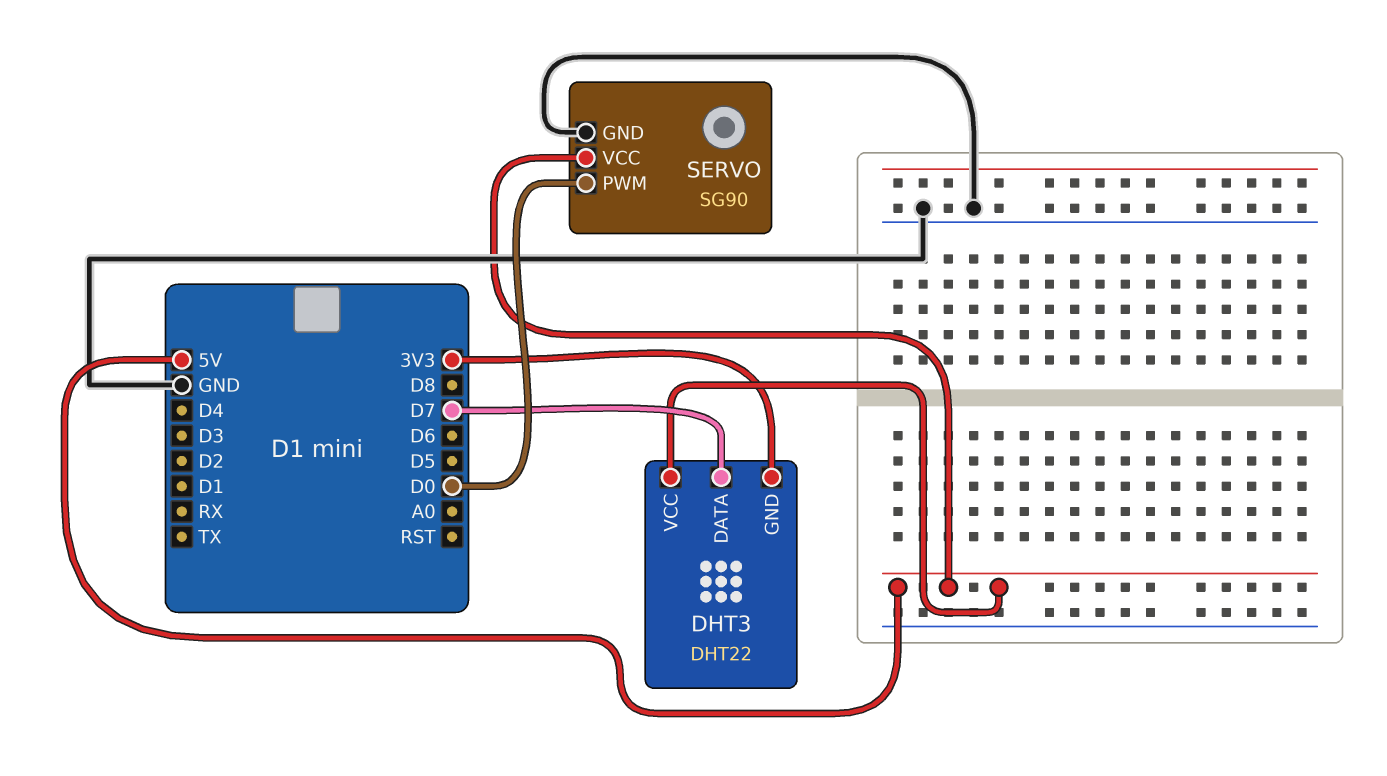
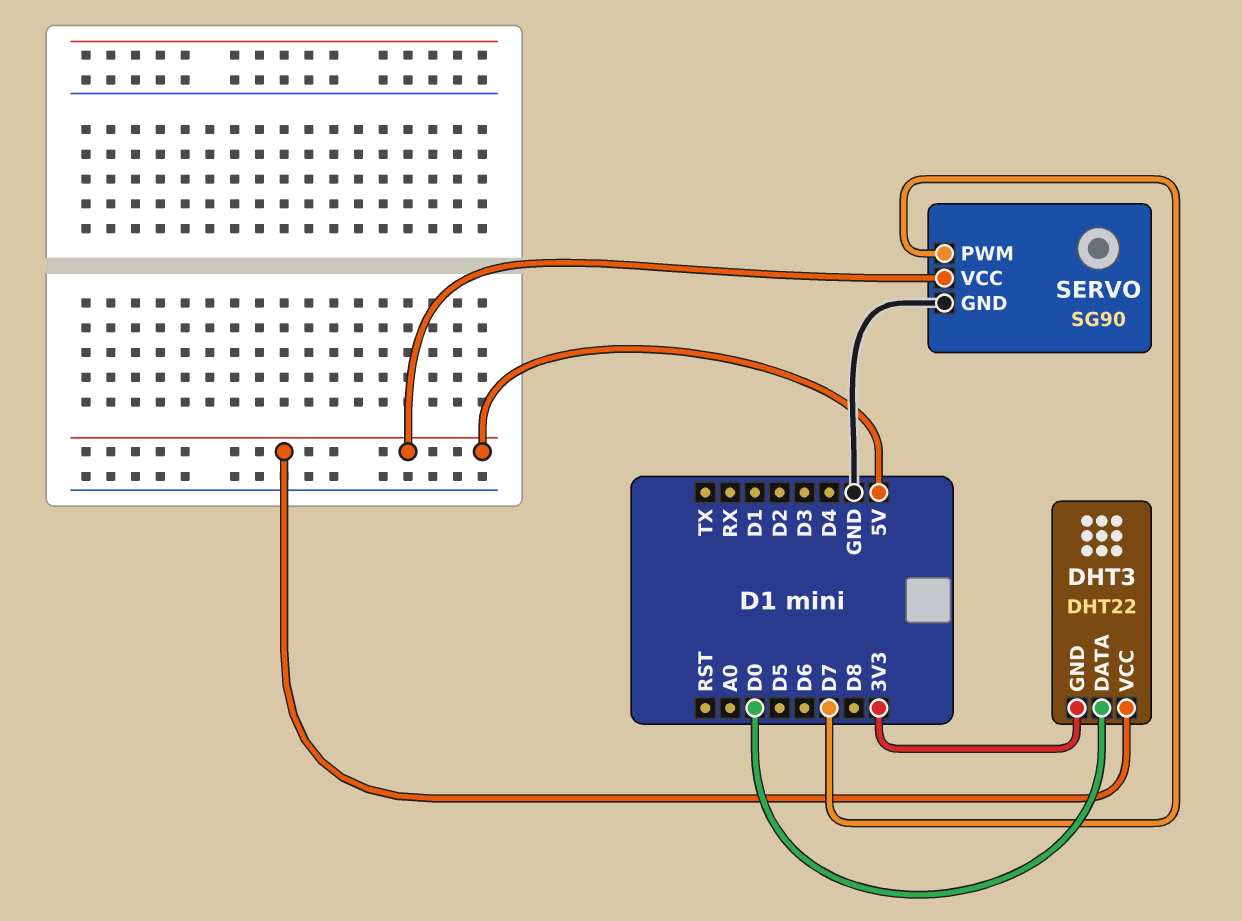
DHT3 pin DATA: D7 -> D0
SERVO pin PWM: D0 -> D7

